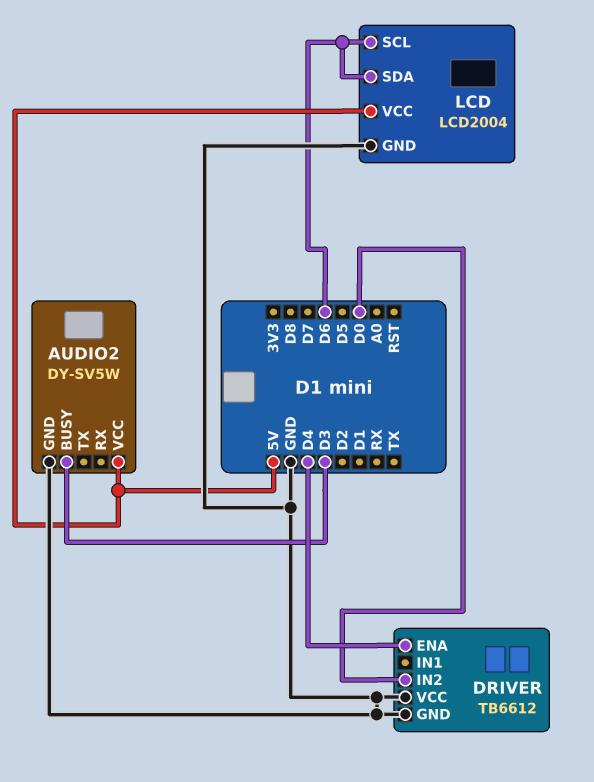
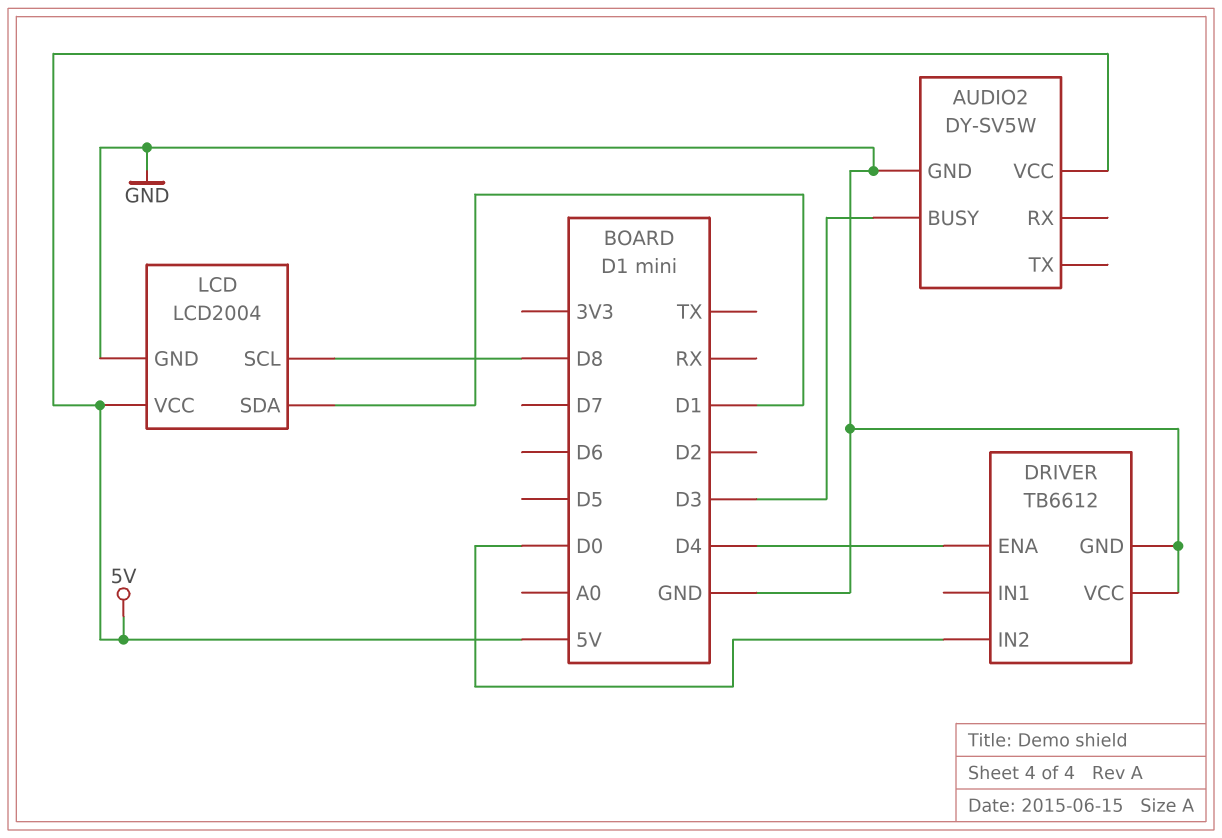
LCD pin SCL: D6 -> D8
LCD pin SDA: D6 -> D1

